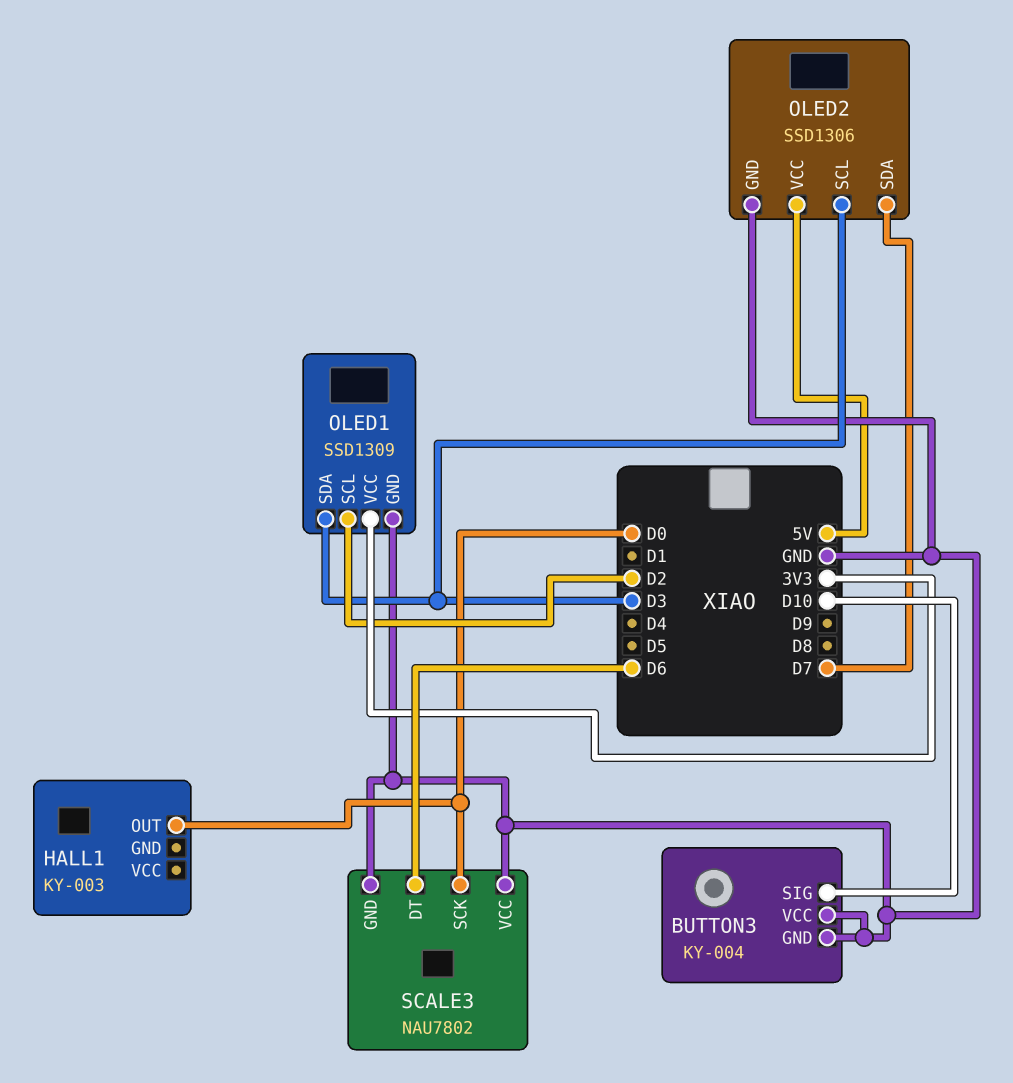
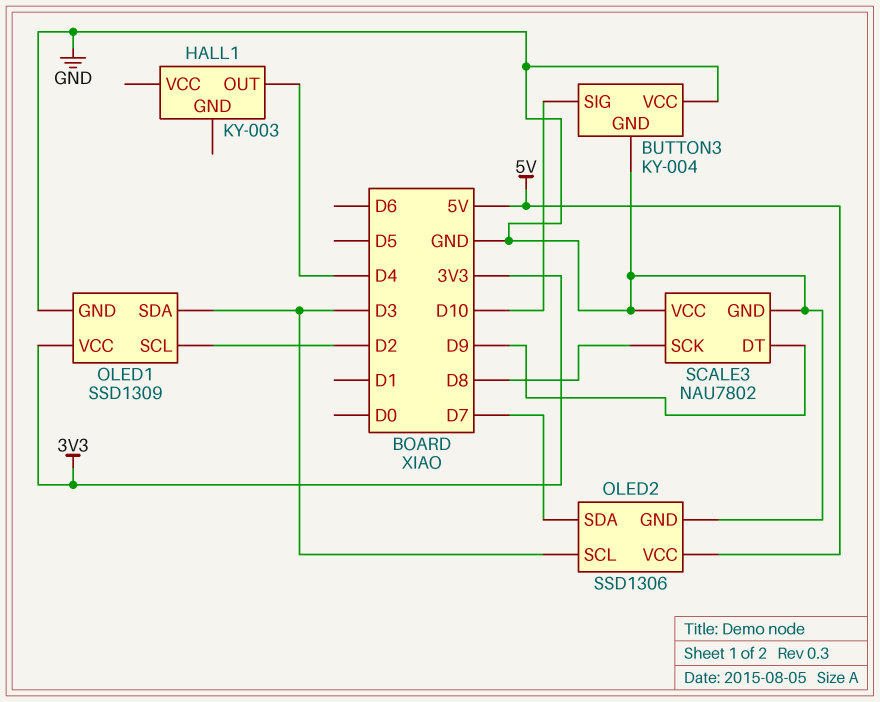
HALL1 pin OUT: D0 -> D4
SCALE3 pin DT: D6 -> D9
SCALE3 pin SCK: D0 -> D8

